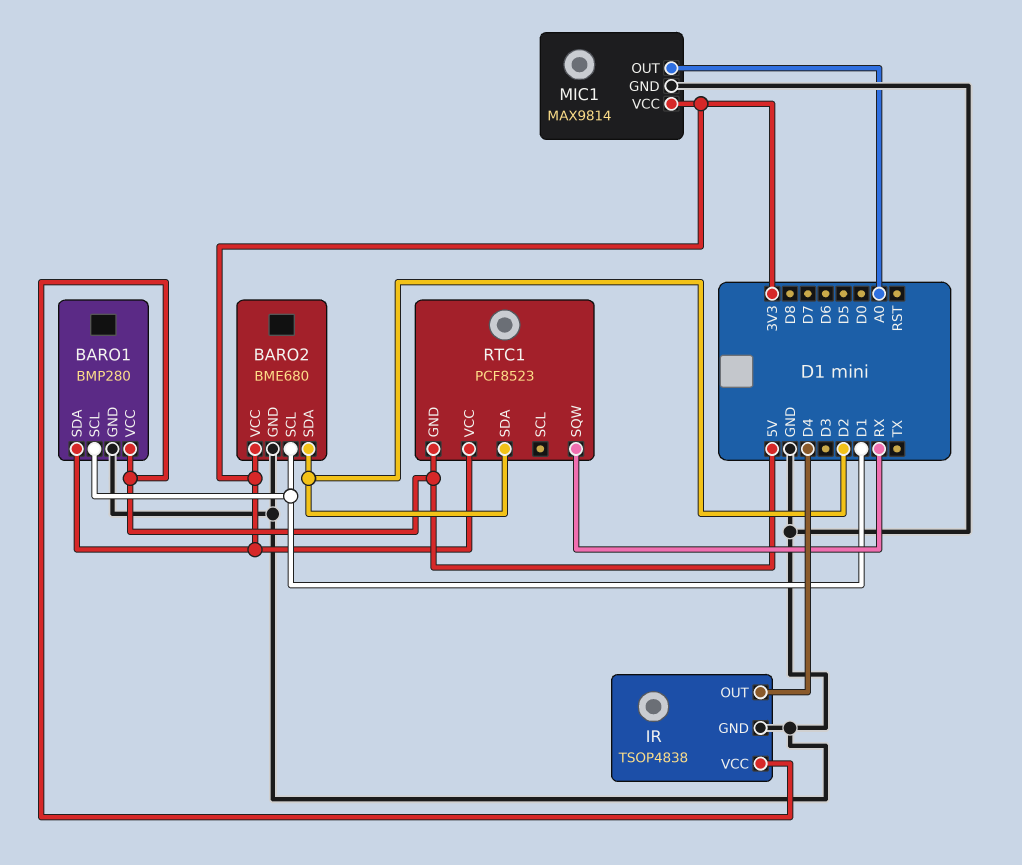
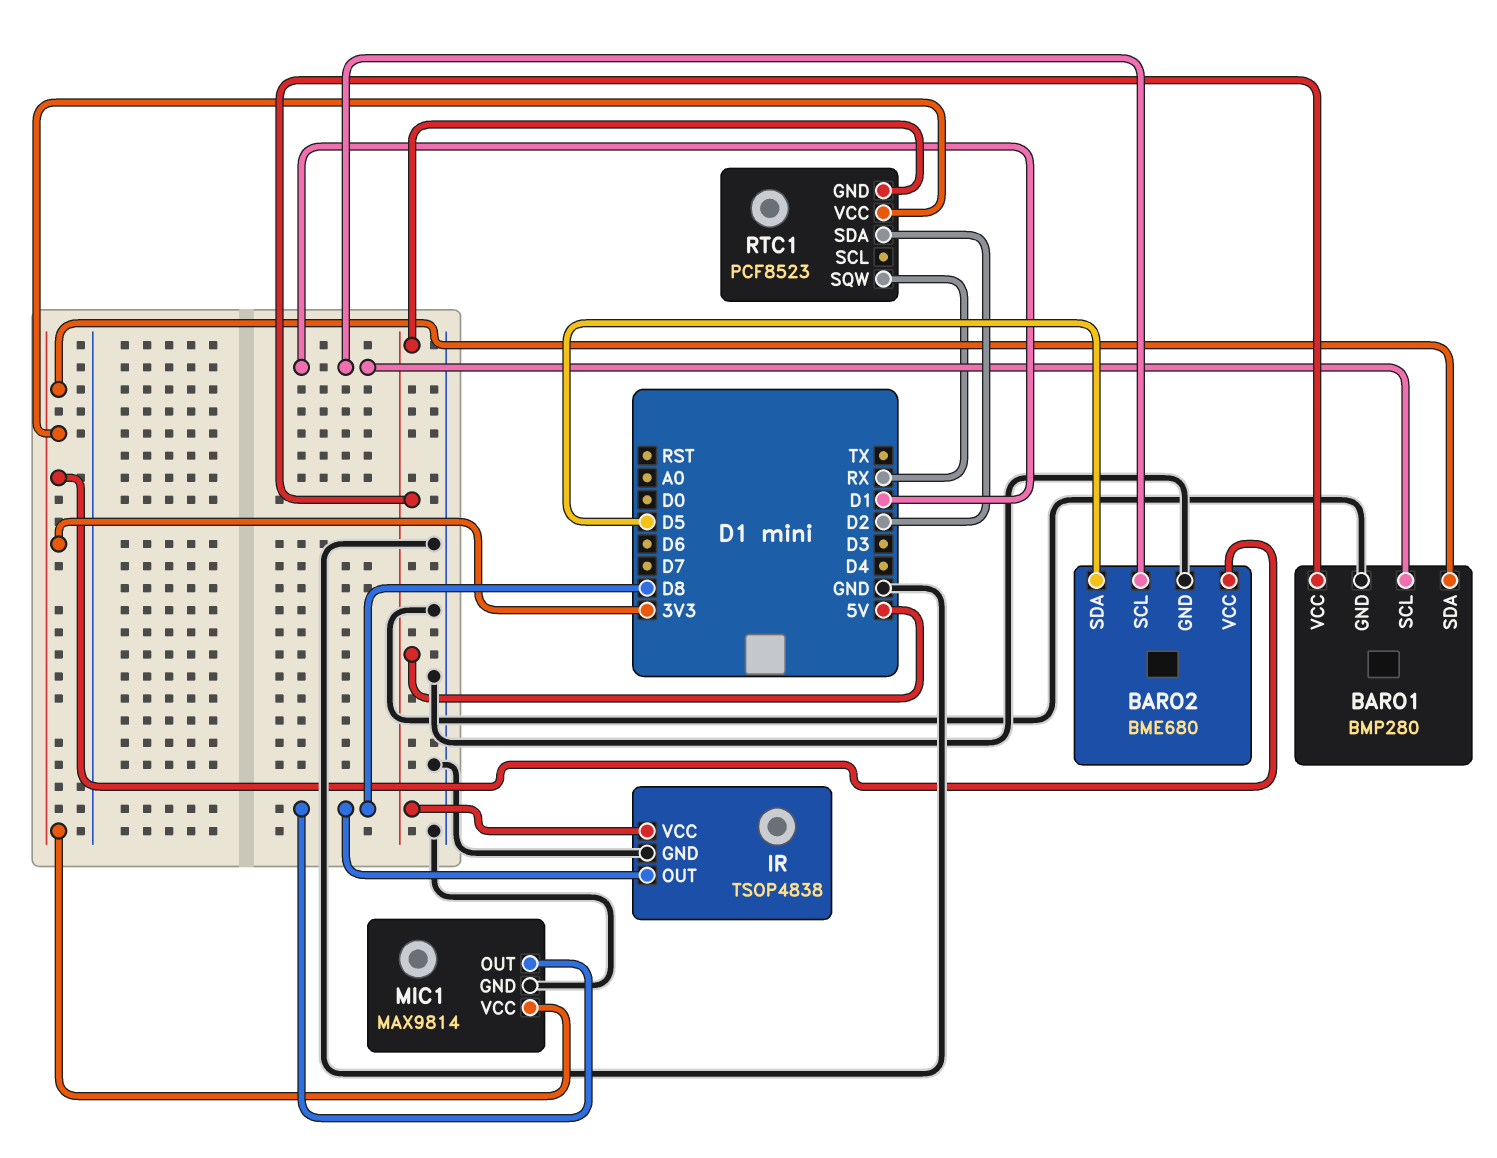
BARO2 pin SDA: D2 -> D5
IR pin OUT: D4 -> D8
MIC1 pin OUT: A0 -> D8

